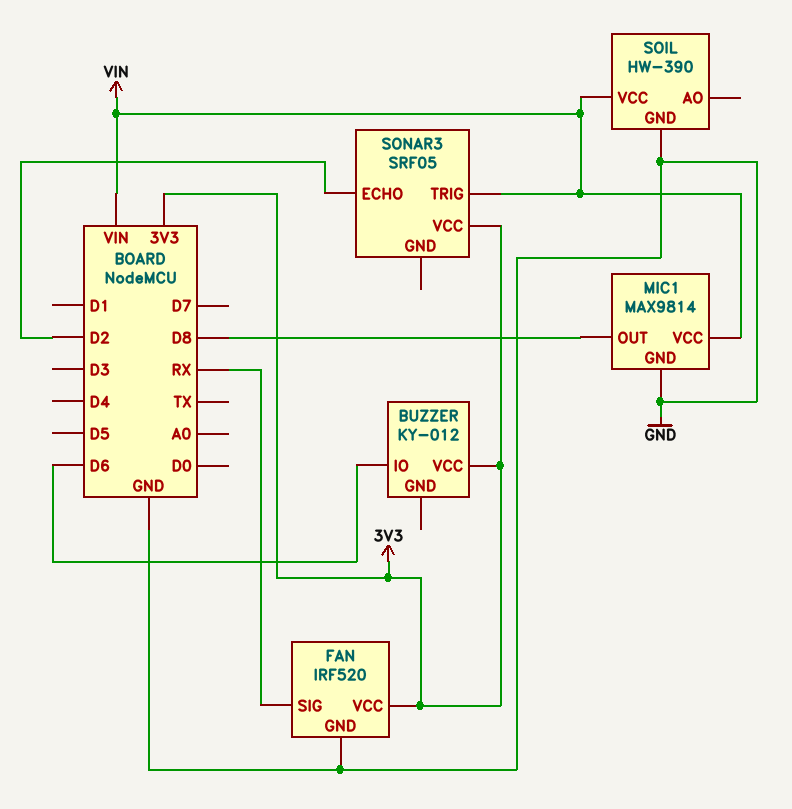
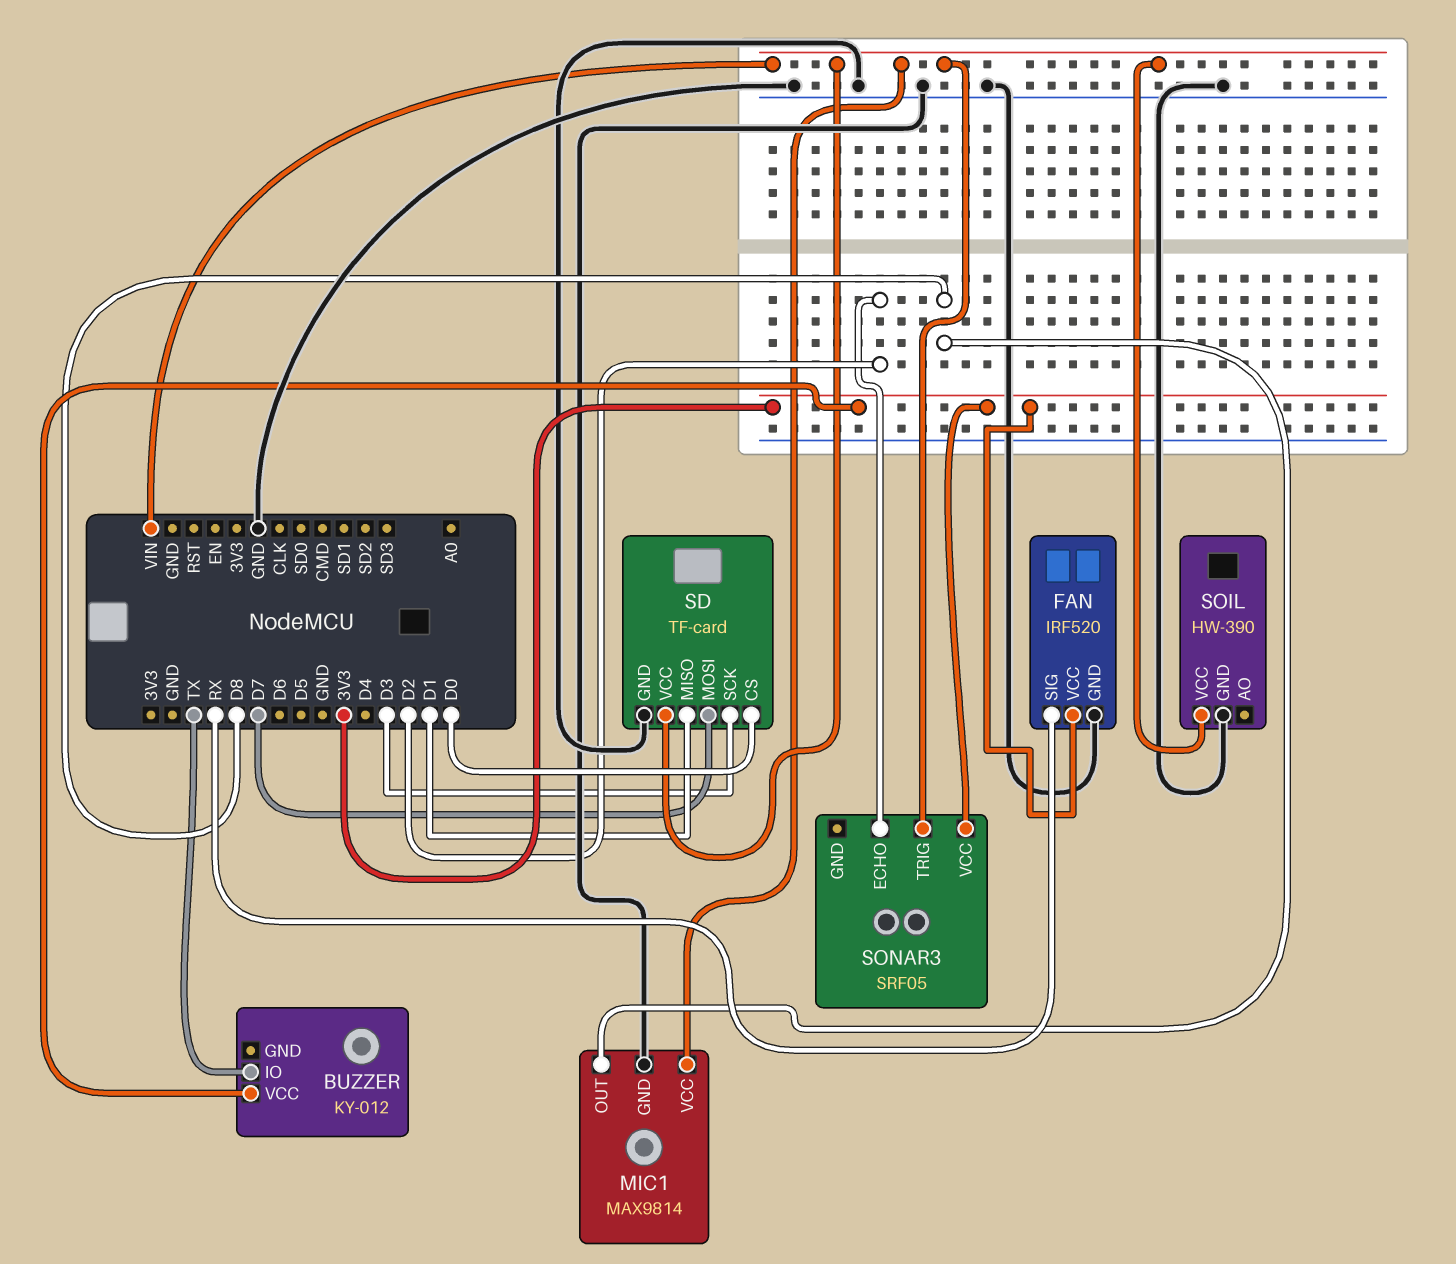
BUZZER pin IO: D6 -> TX
SD: none -> TF-card
SD pin CS: none -> D0
SD pin GND: none -> GND
SD pin MISO: none -> D1
SD pin MOSI: none -> D7
SD pin SCK: none -> D3
SD pin VCC: none -> VIN

